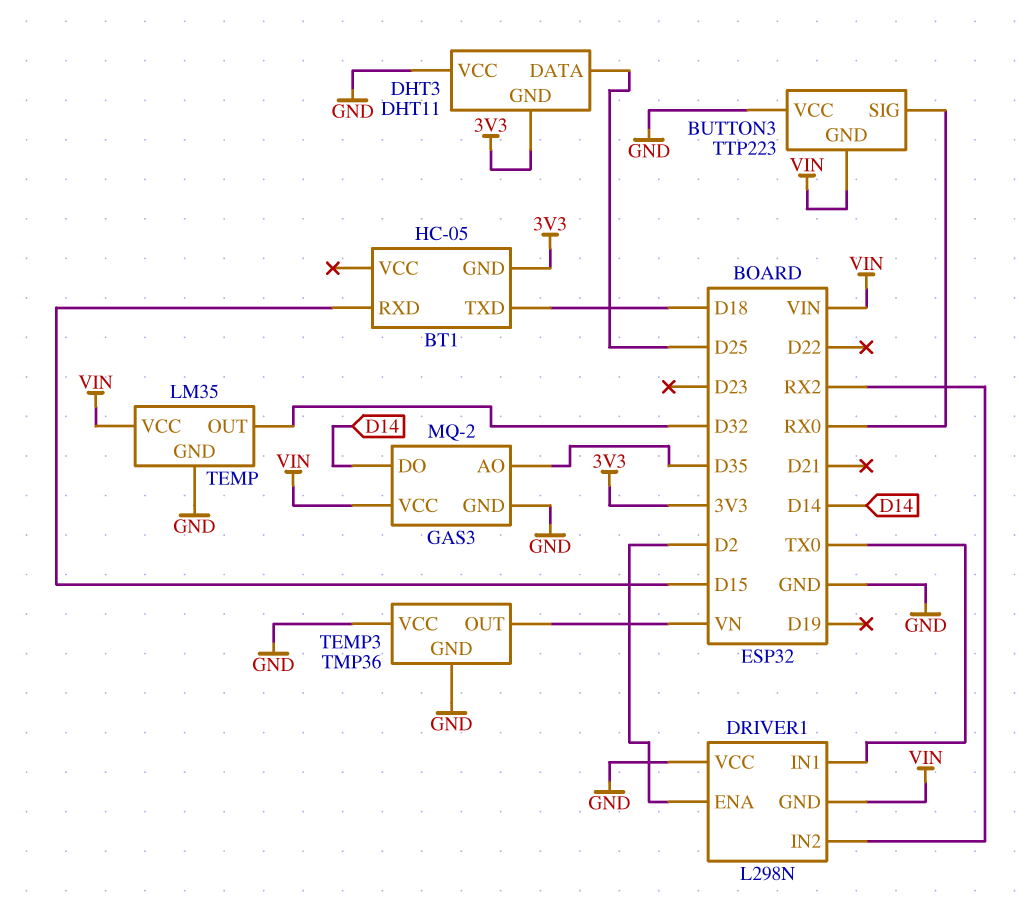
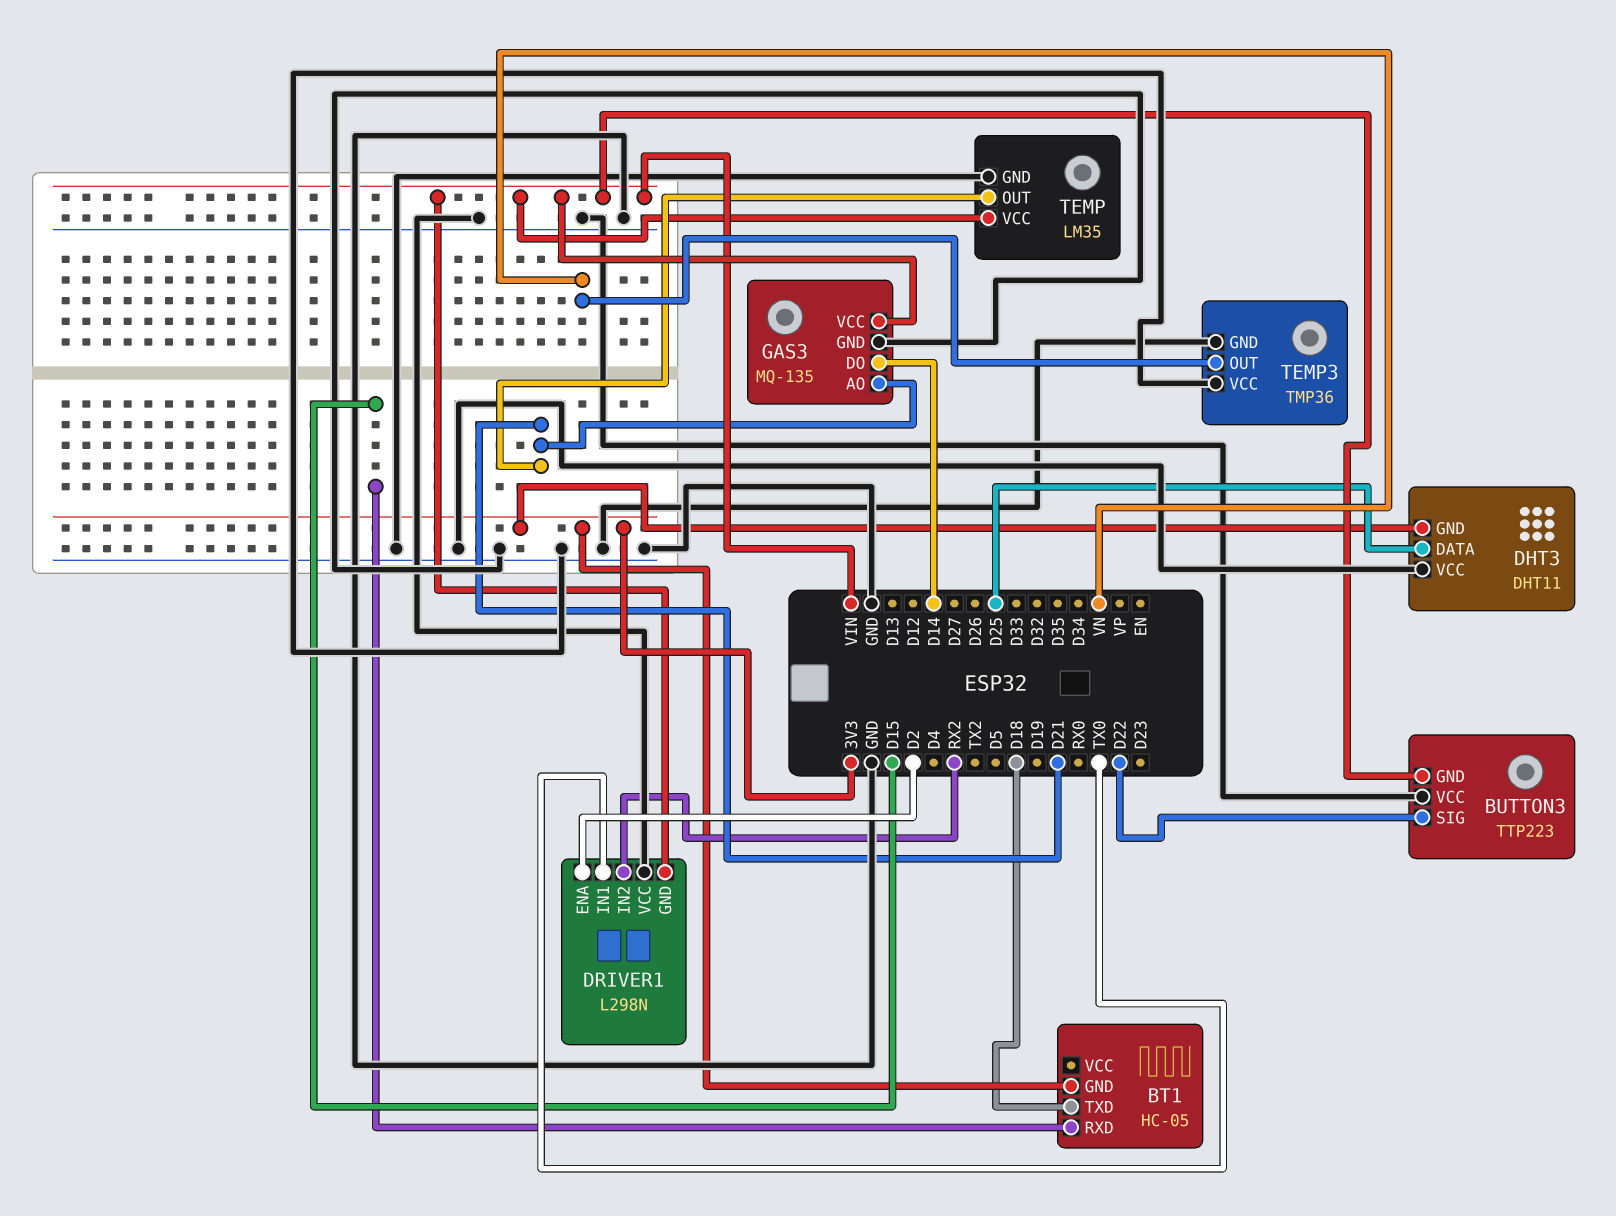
BUTTON3 pin SIG: RX0 -> D22
GAS3: MQ-2 -> MQ-135
GAS3 pin AO: D35 -> D21
TEMP pin OUT: D32 -> D21

